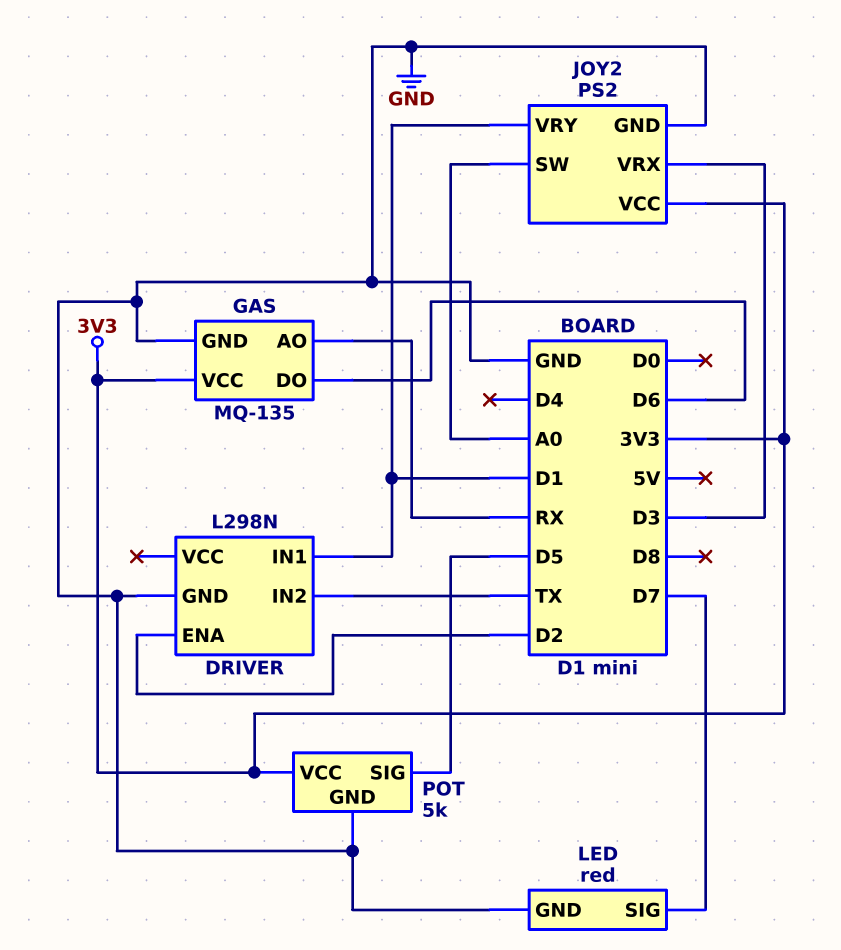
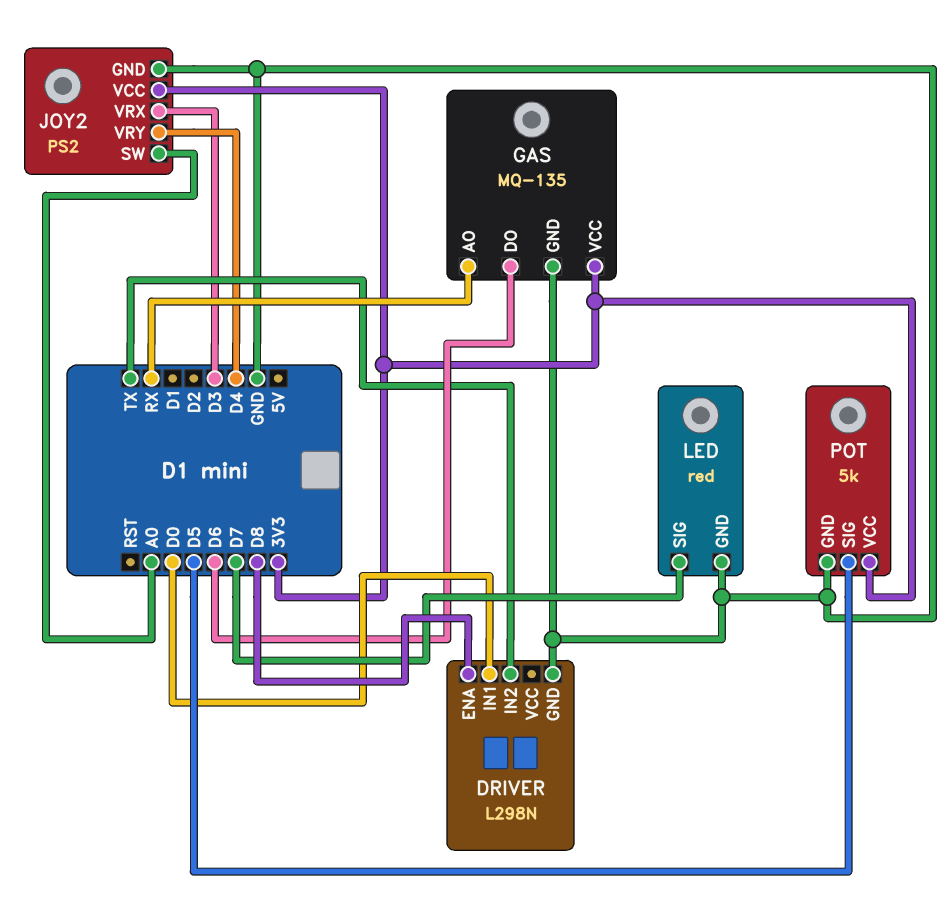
DRIVER pin ENA: D2 -> D8
DRIVER pin IN1: D1 -> D0
JOY2 pin VRY: D1 -> D4

